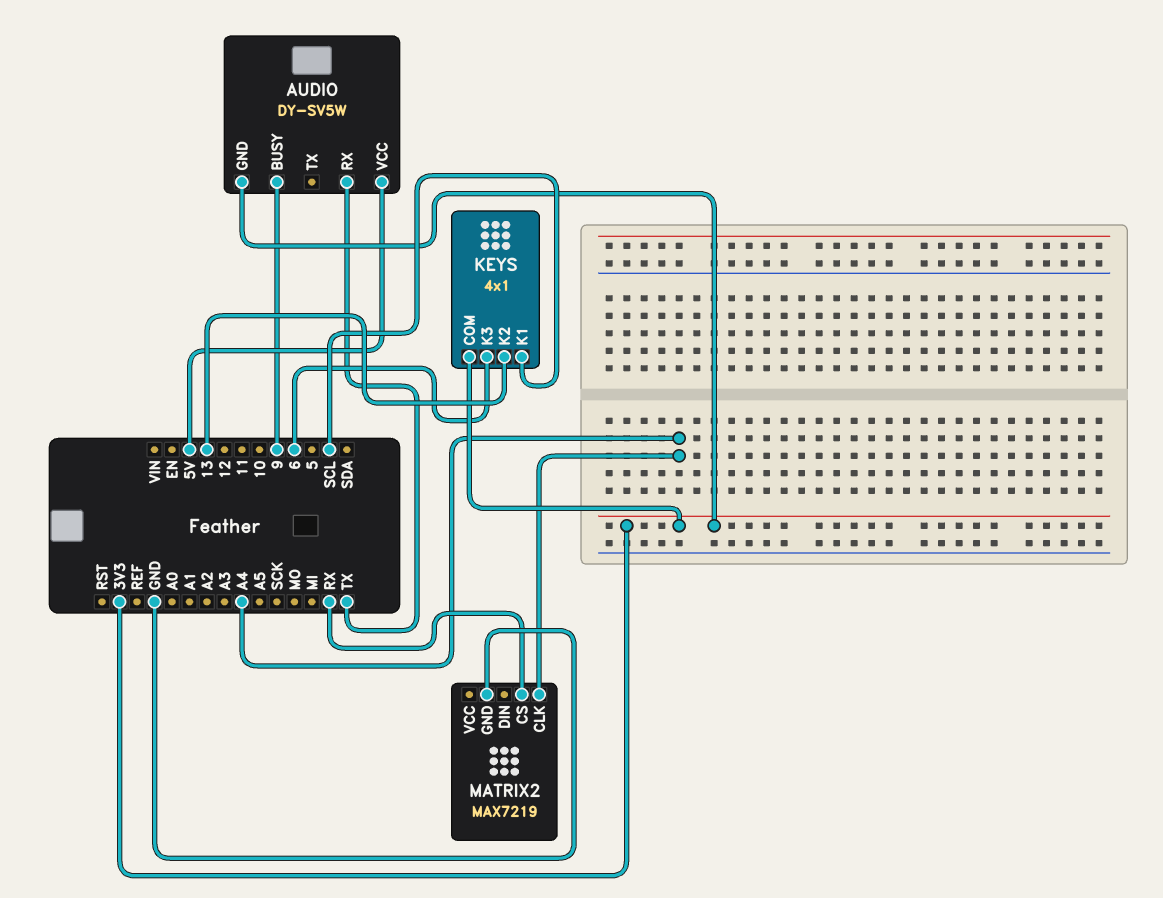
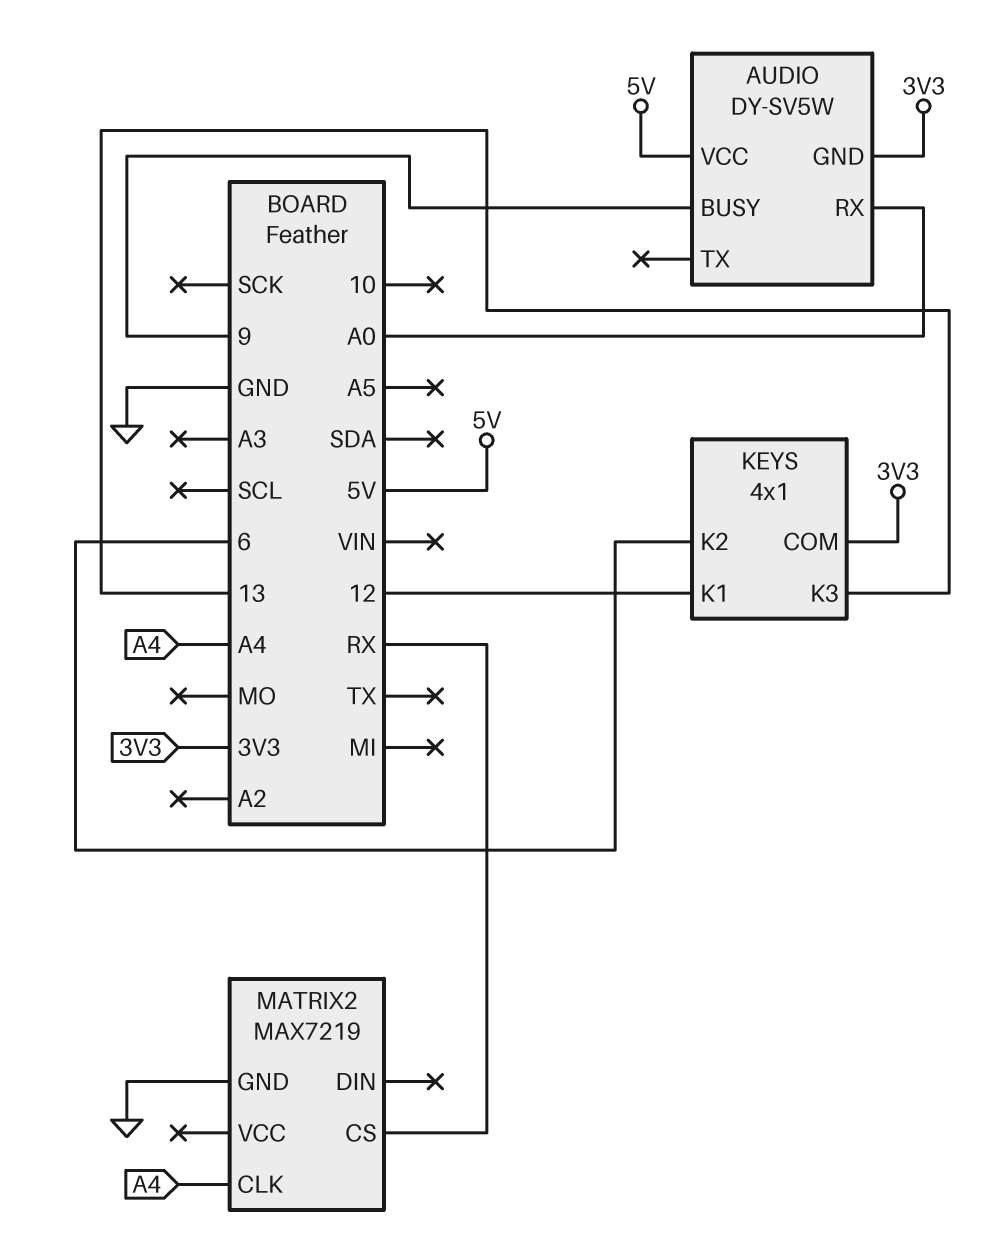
AUDIO pin RX: TX -> A0
KEYS pin K1: SCL -> 12
KEYS pin K2: 13 -> 6
KEYS pin K3: 6 -> 13

